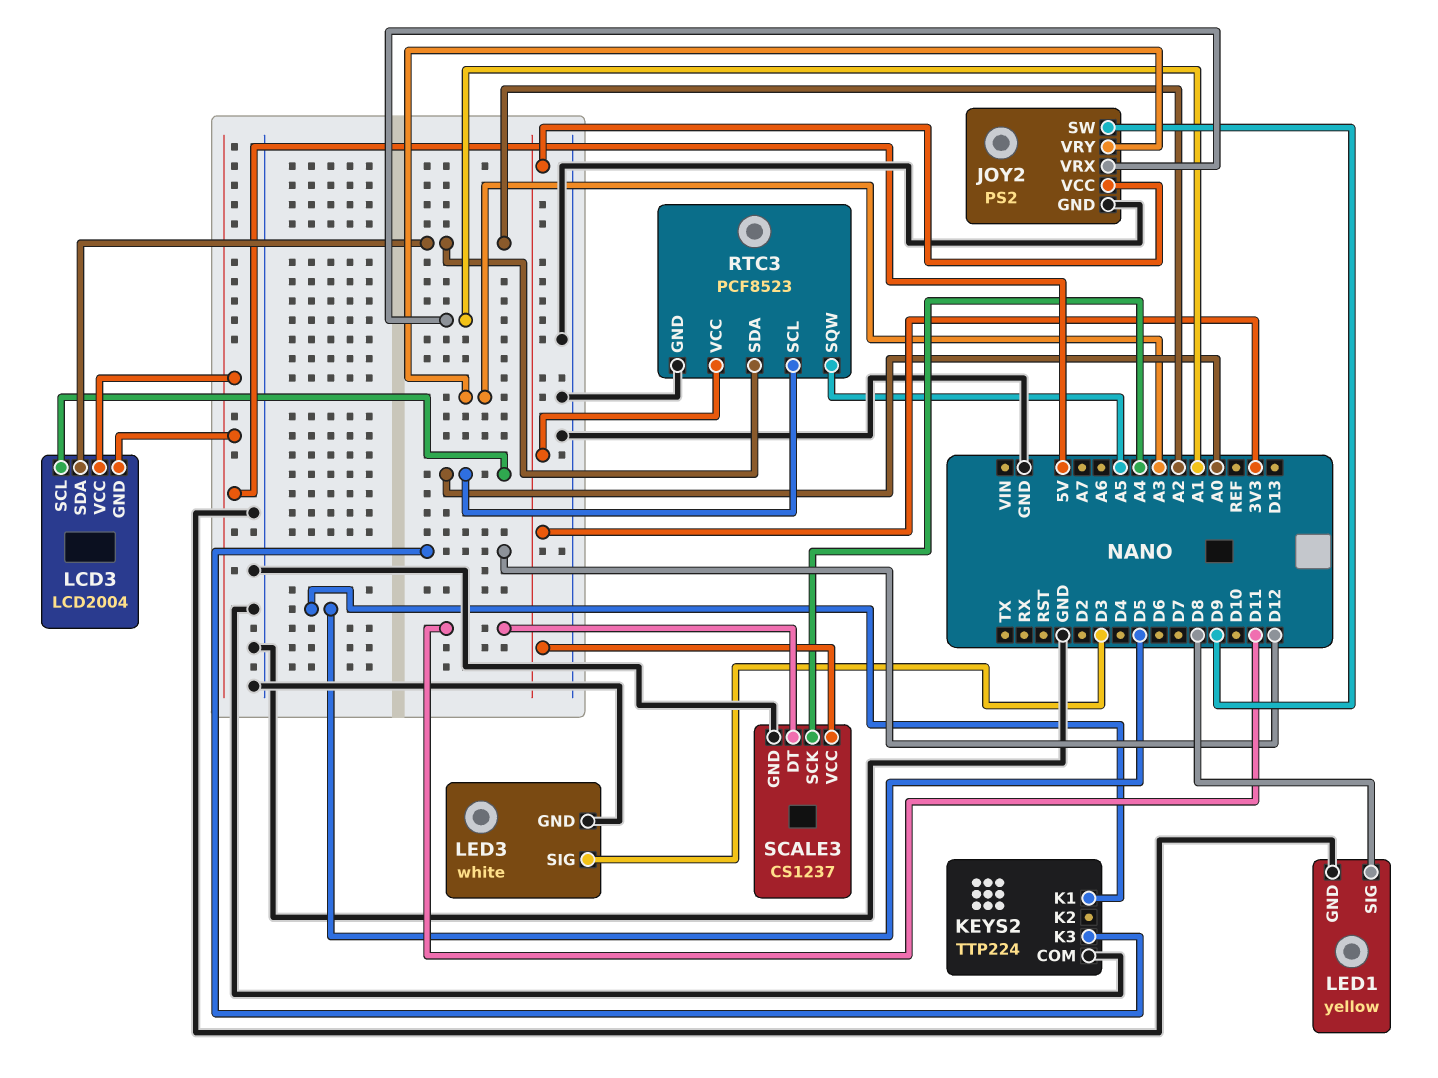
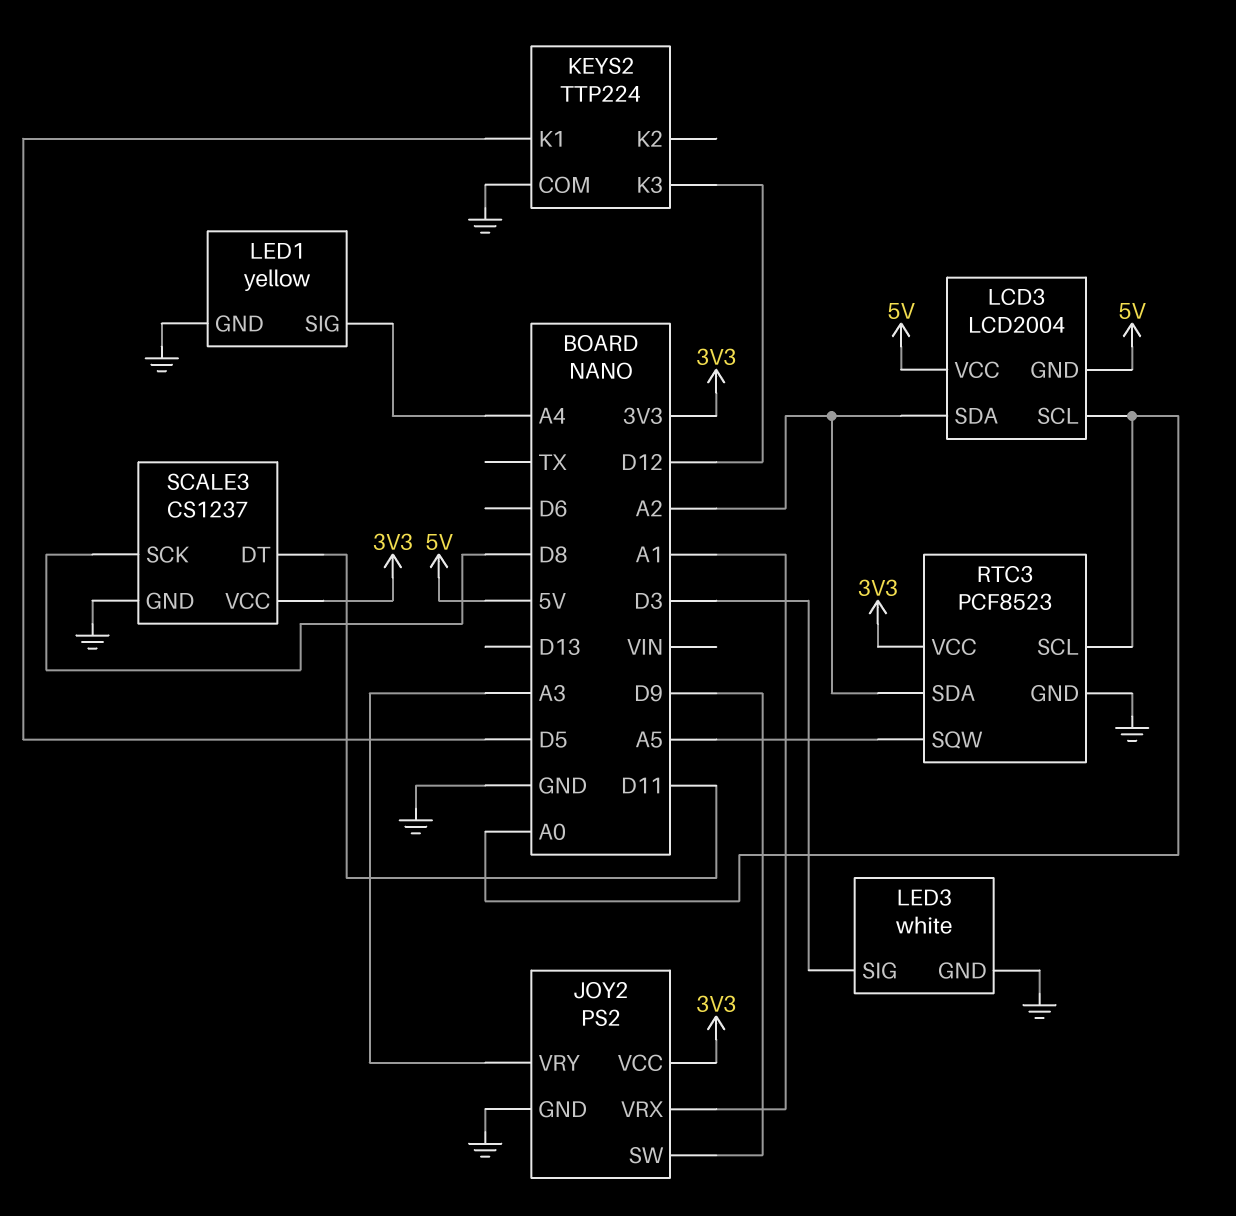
LED1 pin SIG: D8 -> A4
SCALE3 pin SCK: A4 -> D8

